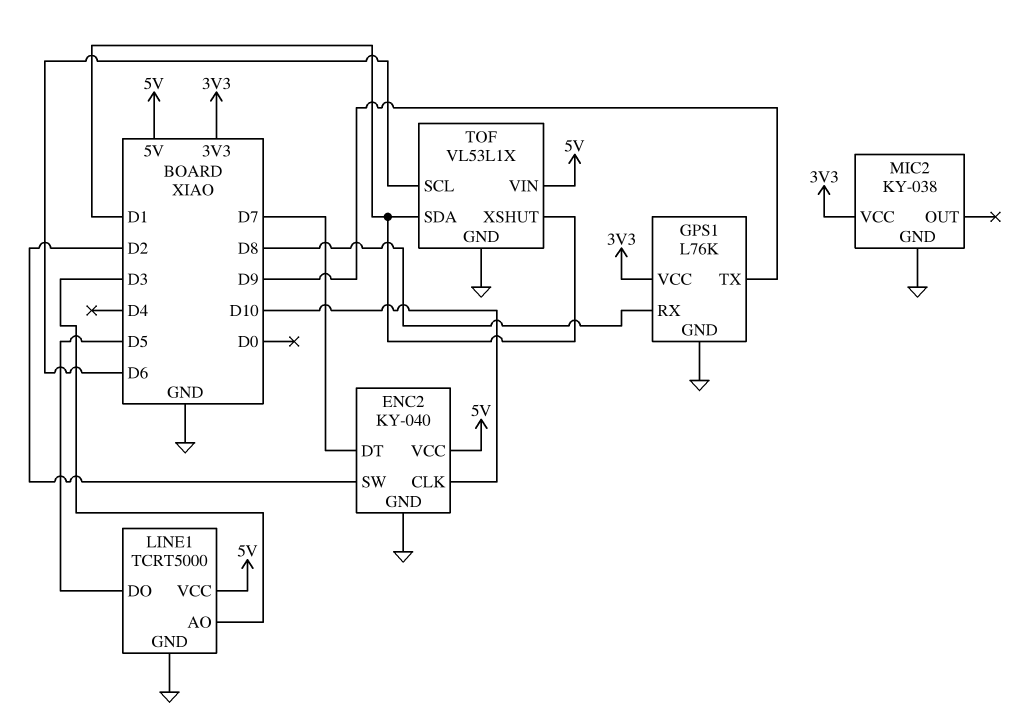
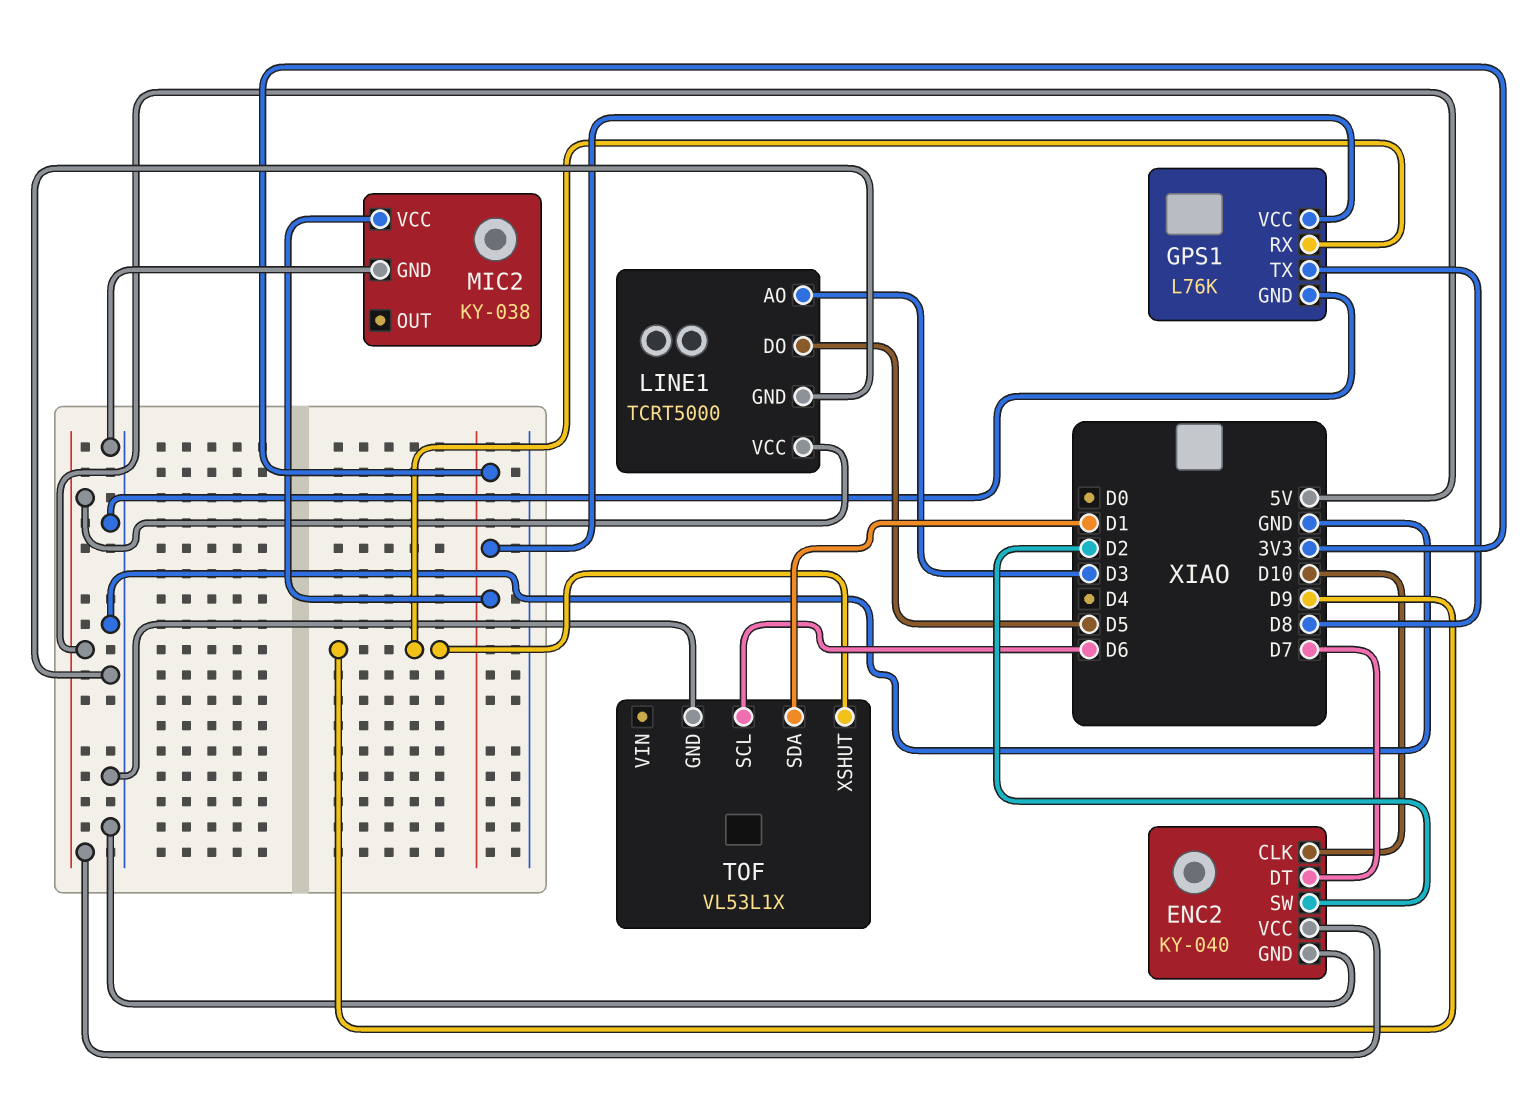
GPS1 pin RX: D8 -> D9
GPS1 pin TX: D9 -> D8
TOF pin VIN: 5V -> none
TOF pin XSHUT: D1 -> D9

